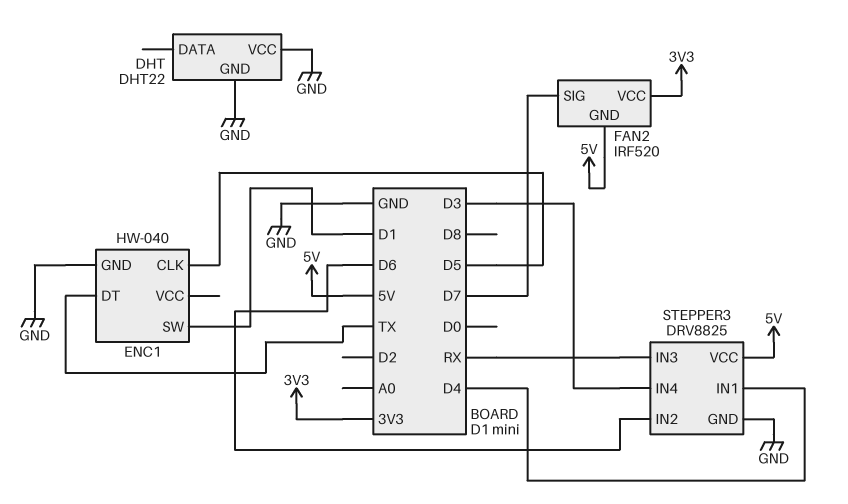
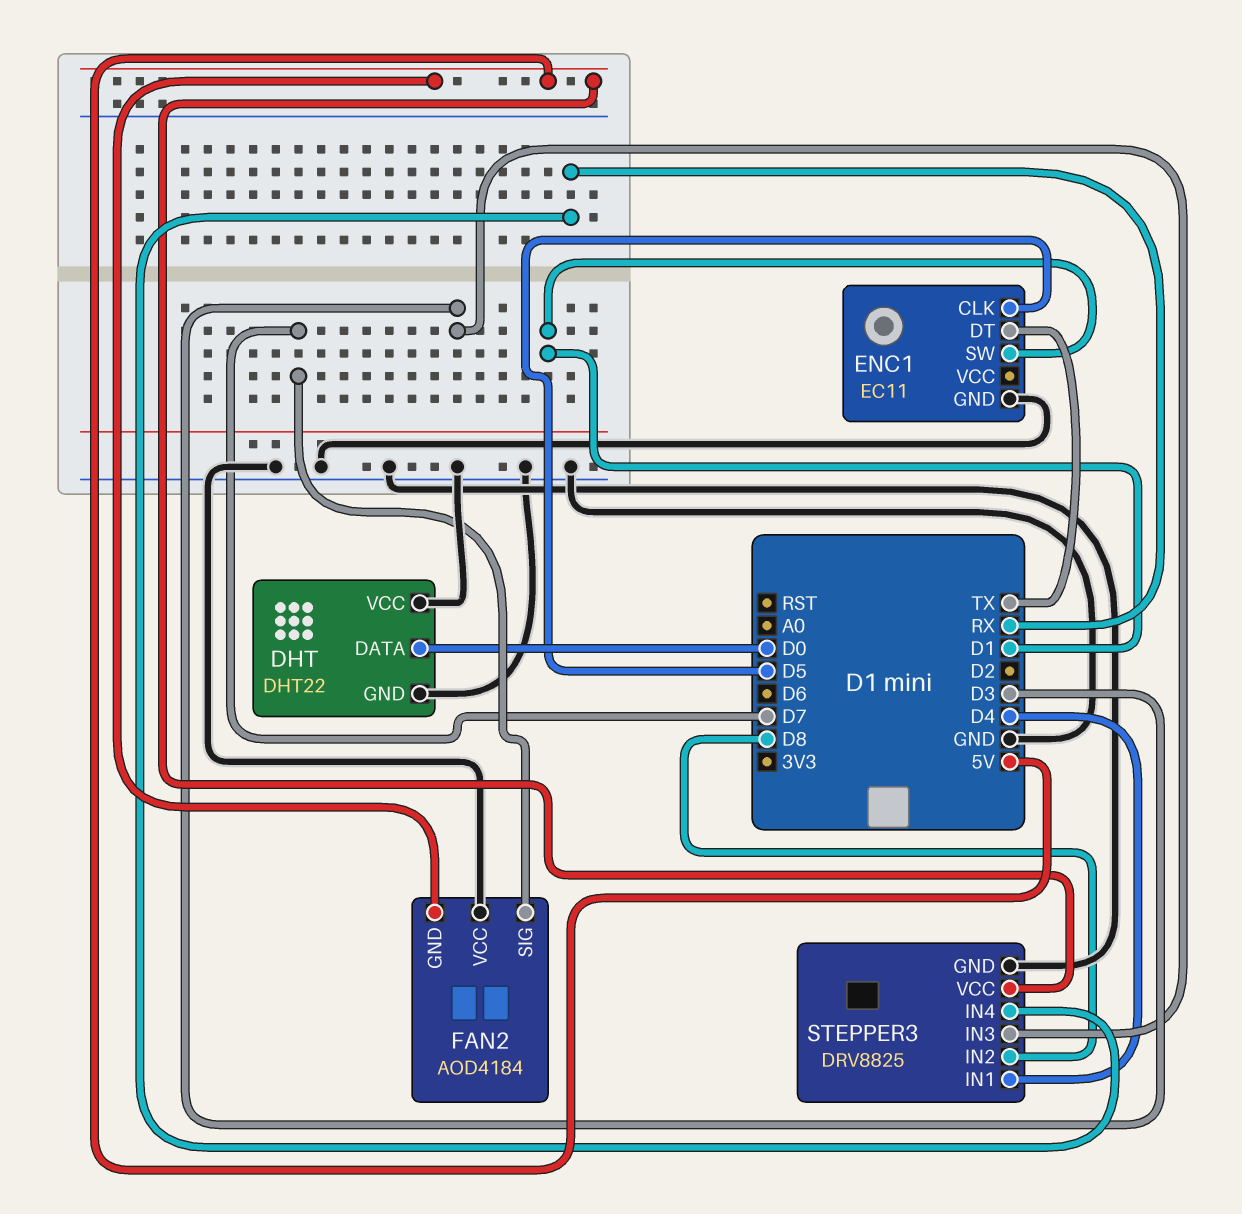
DHT pin DATA: none -> D0
ENC1: HW-040 -> EC11
FAN2: IRF520 -> AOD4184
FAN2 pin VCC: 3V3 -> GND
STEPPER3 pin IN2: D6 -> D8
STEPPER3 pin IN3: RX -> D3
STEPPER3 pin IN4: D3 -> RX

